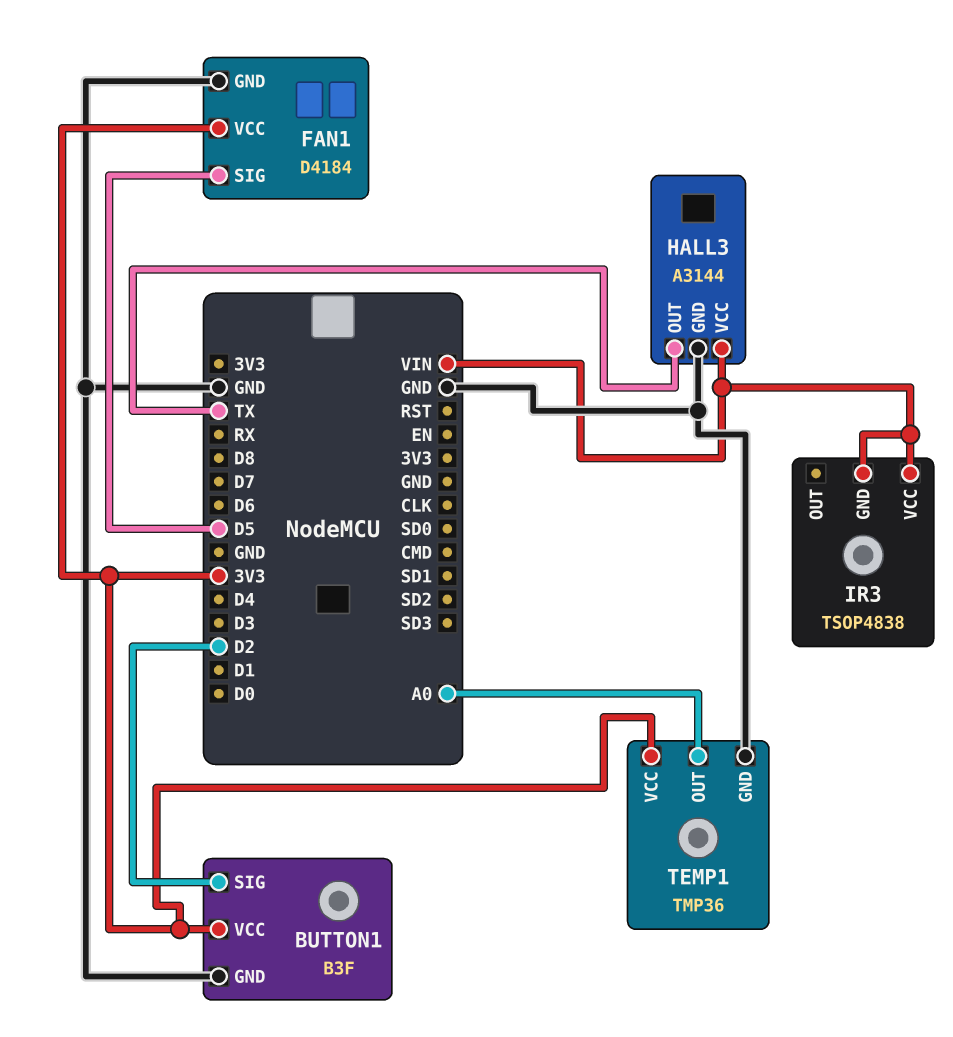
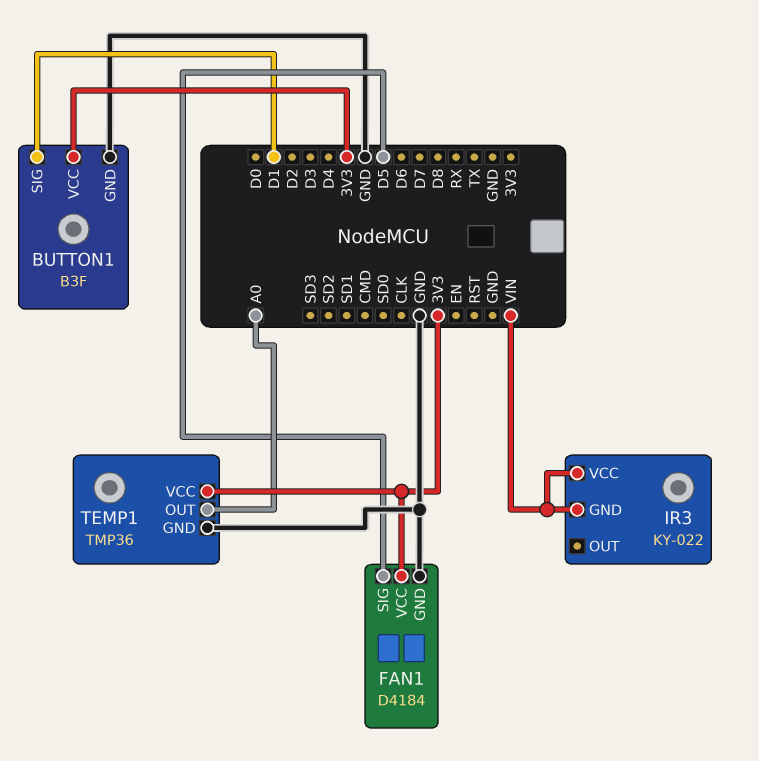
BUTTON1 pin SIG: D2 -> D1
HALL3: A3144 -> none
HALL3 pin GND: GND -> none
HALL3 pin OUT: TX -> none
HALL3 pin VCC: VIN -> none
IR3: TSOP4838 -> KY-022

